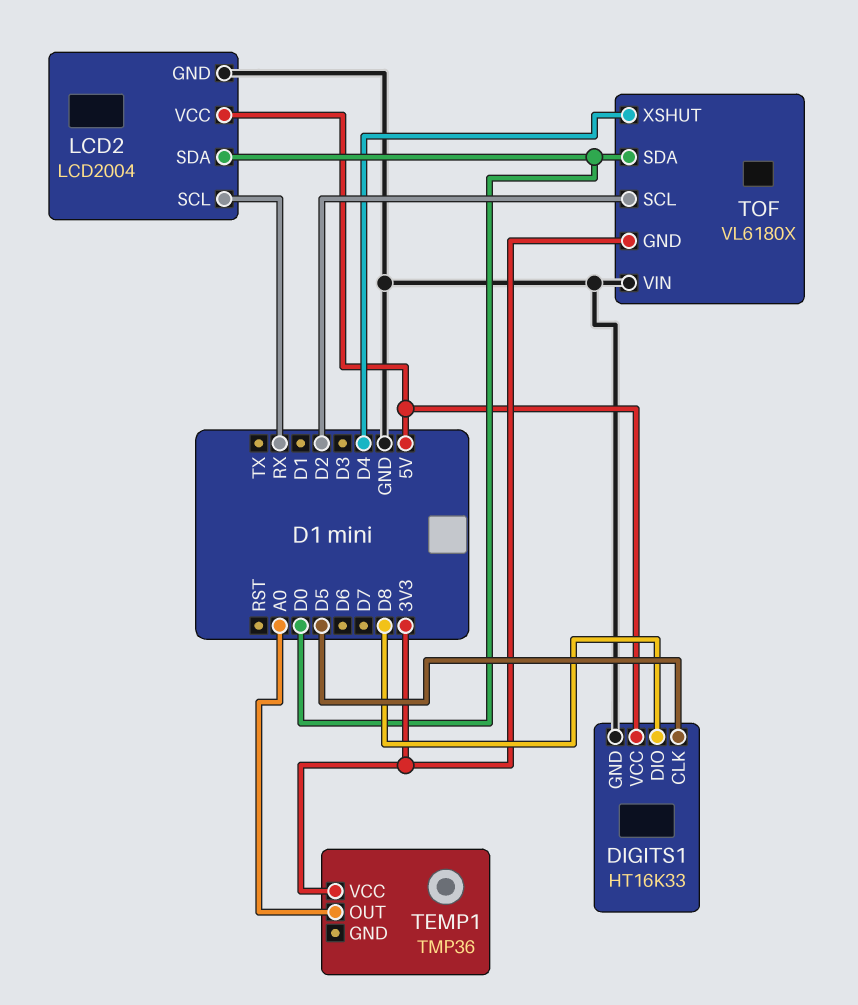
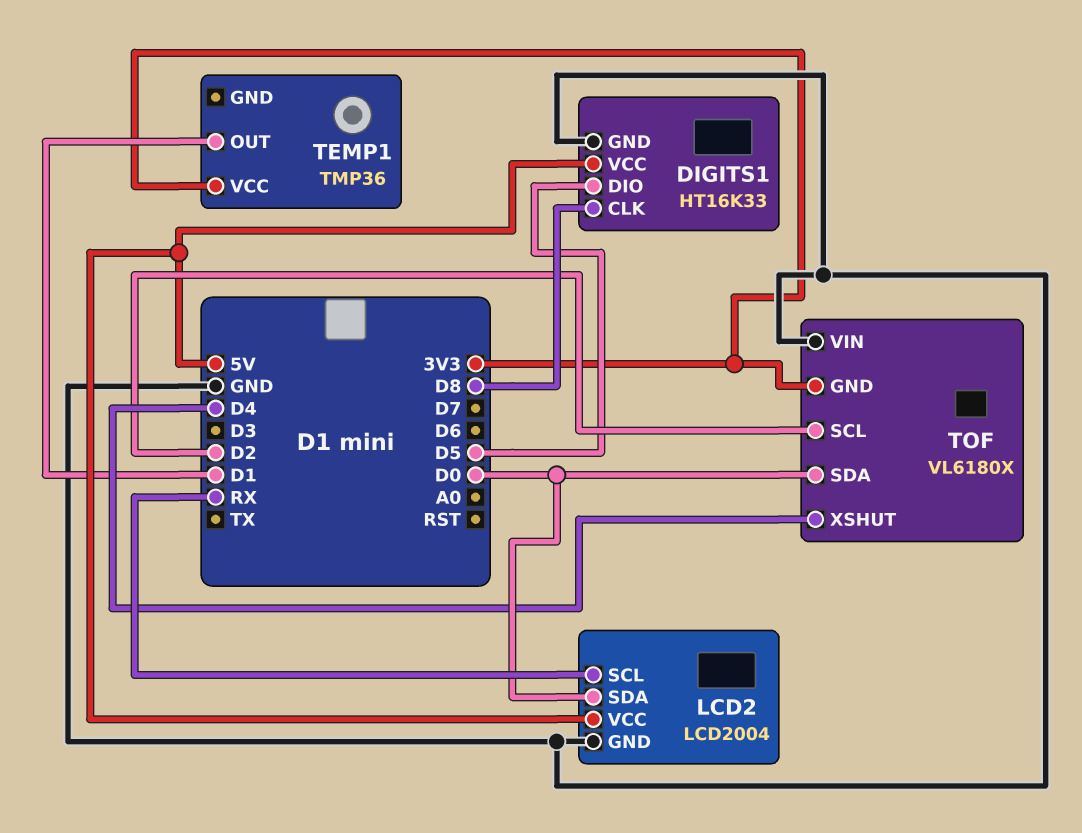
DIGITS1 pin CLK: D5 -> D8
DIGITS1 pin DIO: D8 -> D5
TEMP1 pin OUT: A0 -> D1

